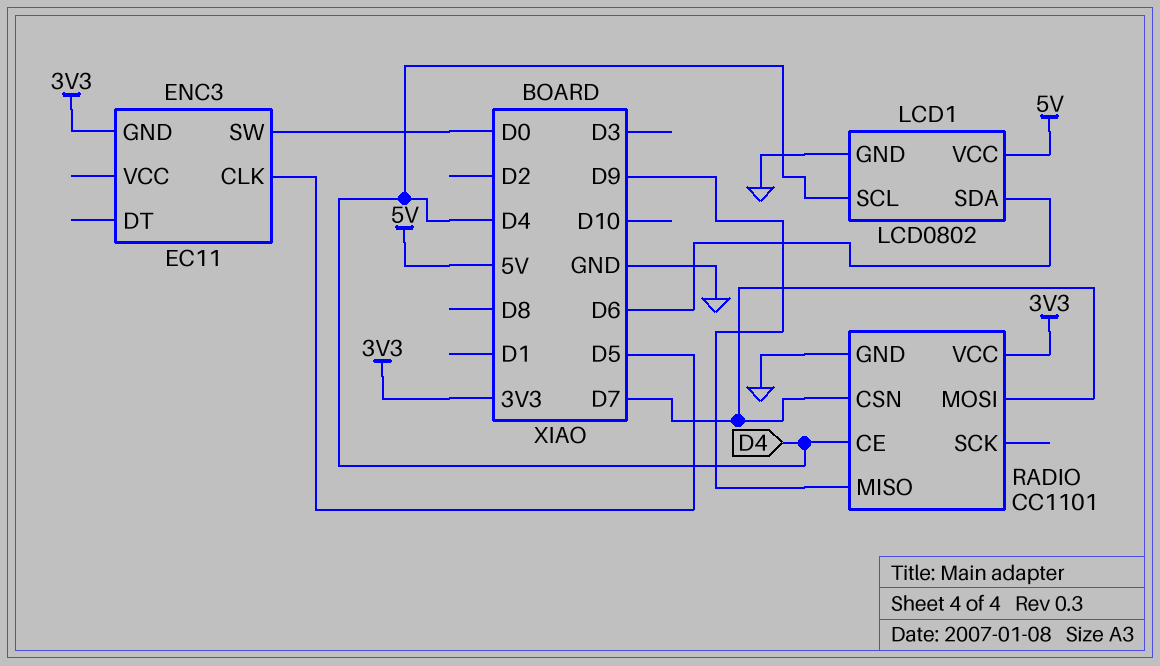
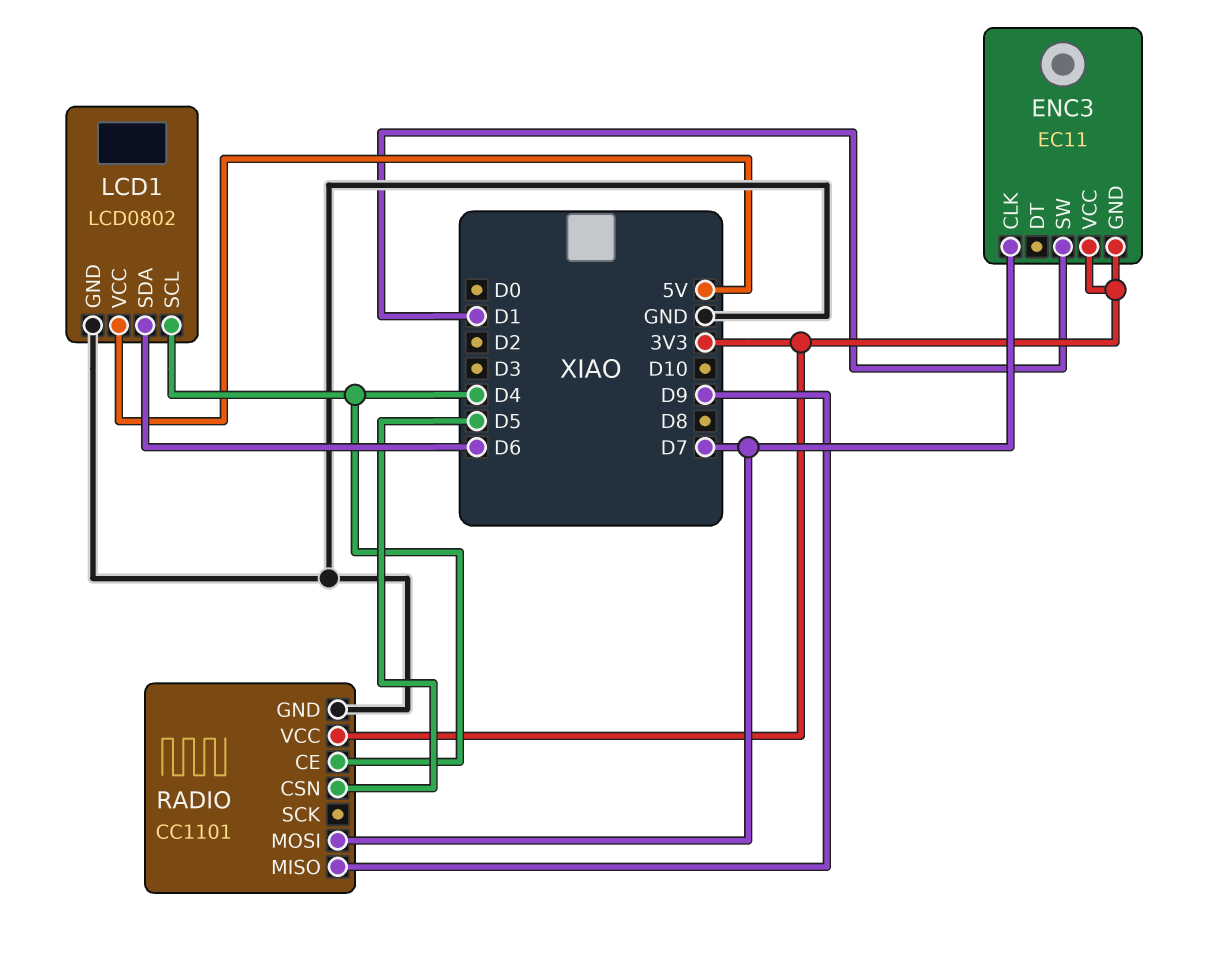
ENC3 pin CLK: D5 -> D7
ENC3 pin SW: D0 -> D1
ENC3 pin VCC: none -> 3V3
RADIO pin CSN: D7 -> D5

